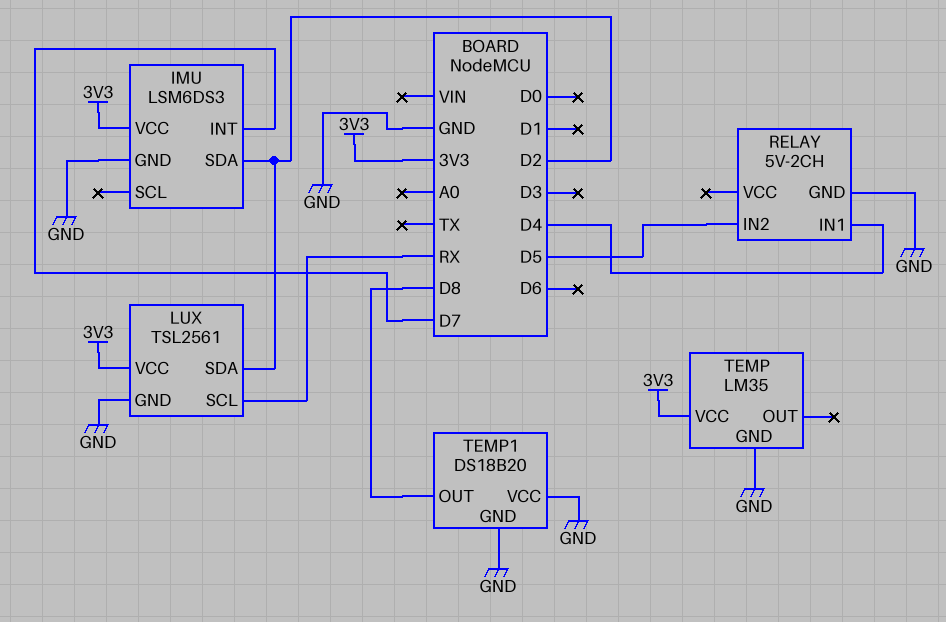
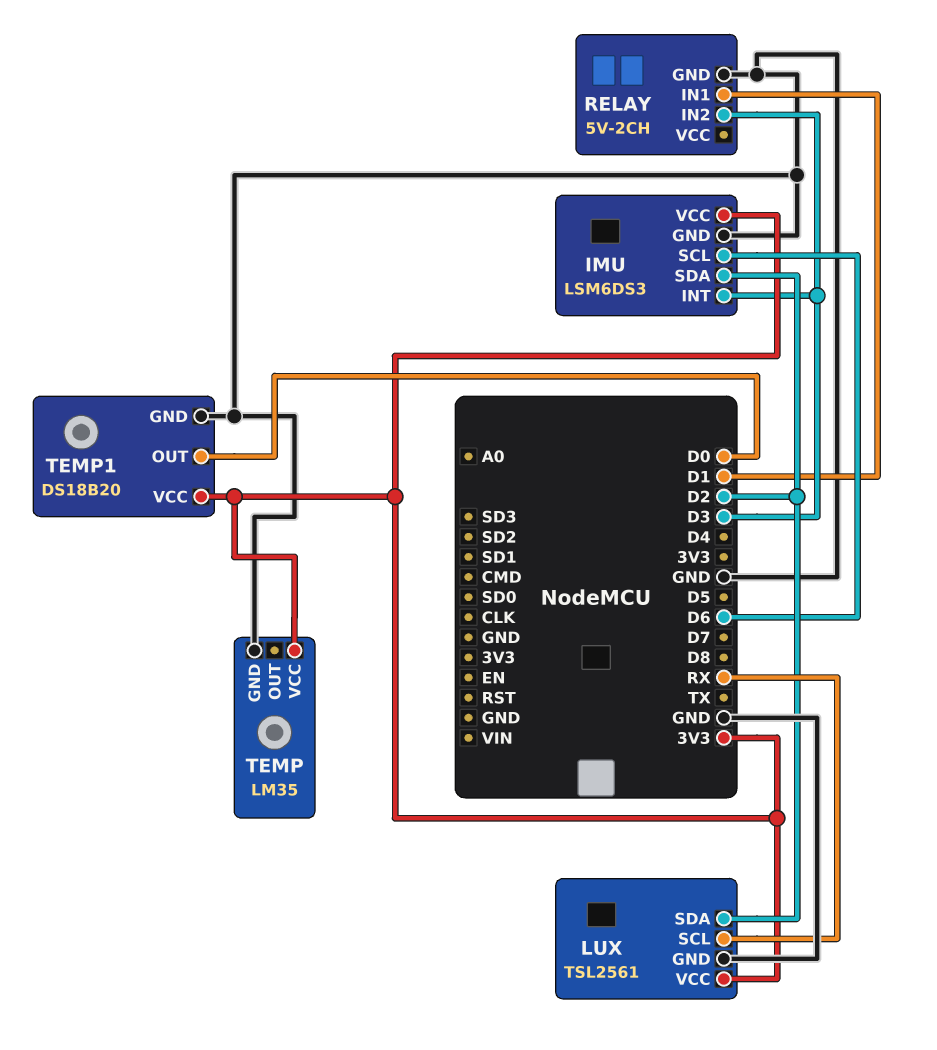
IMU pin INT: D7 -> D3
IMU pin SCL: none -> D6
RELAY pin IN1: D4 -> D1
RELAY pin IN2: D5 -> D3
TEMP1 pin OUT: D8 -> D0
TEMP1 pin VCC: GND -> 3V3

